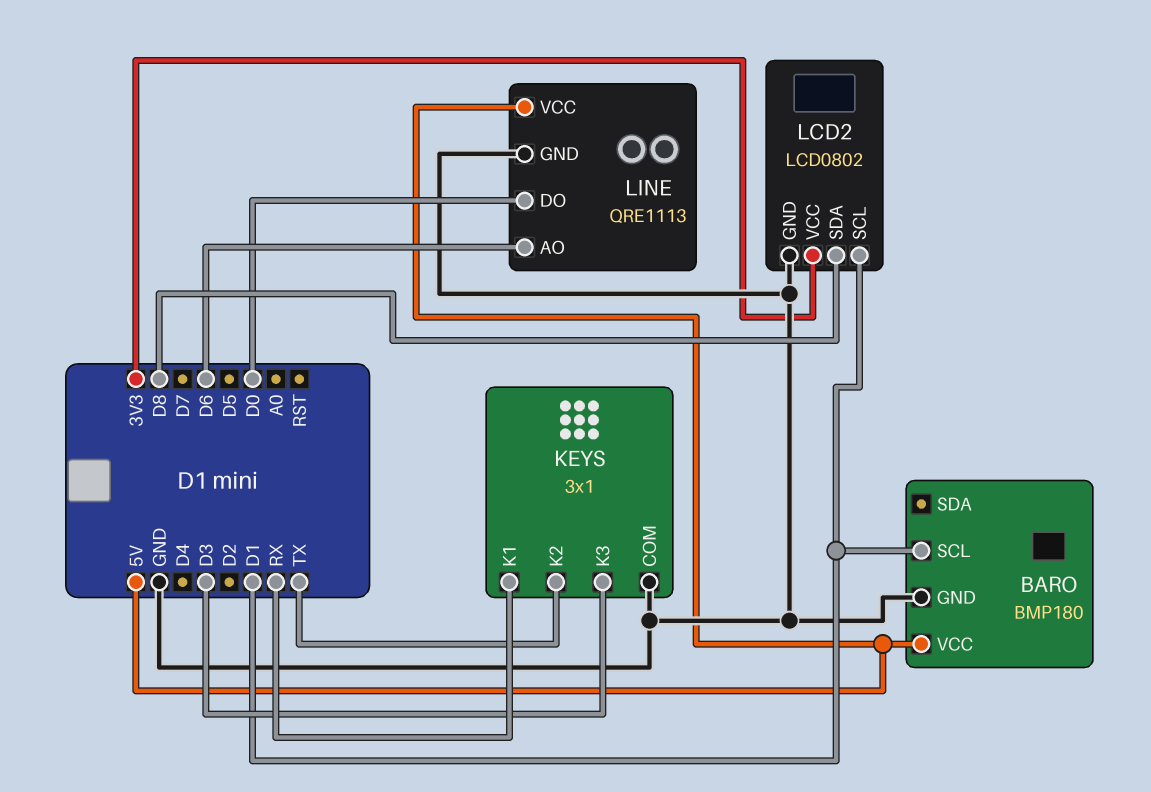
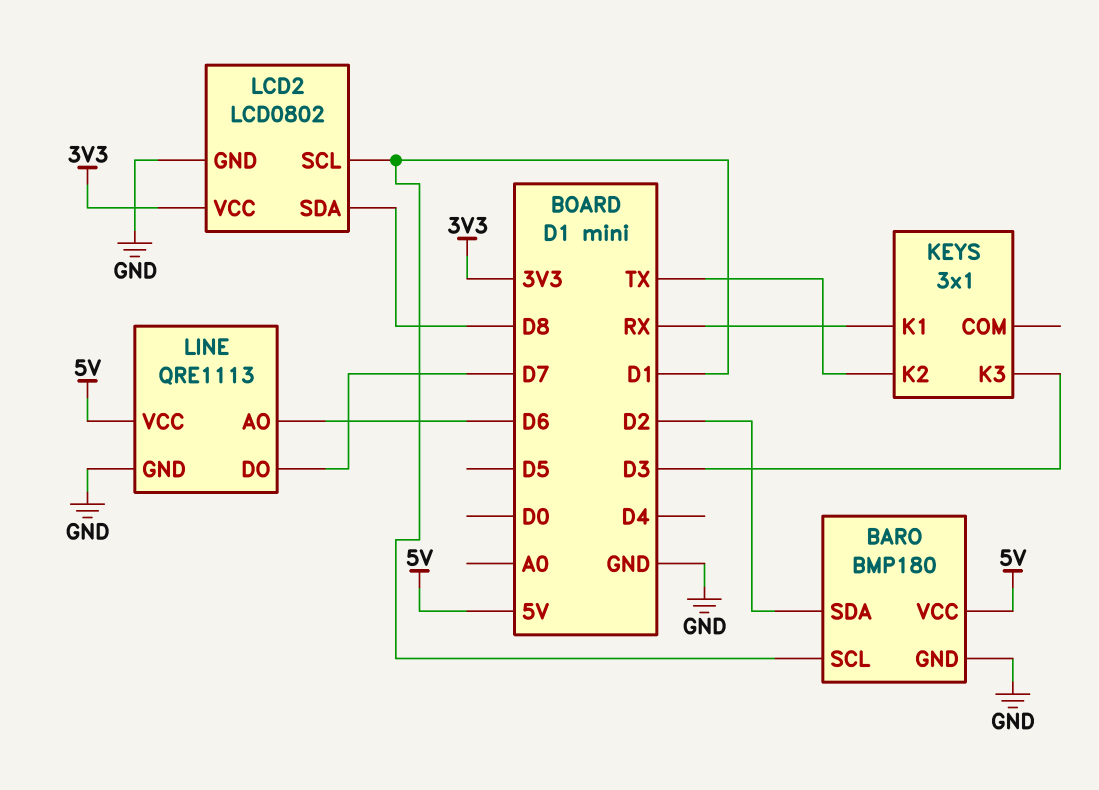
BARO pin SDA: none -> D2
KEYS pin COM: GND -> none
LINE pin DO: D0 -> D7

